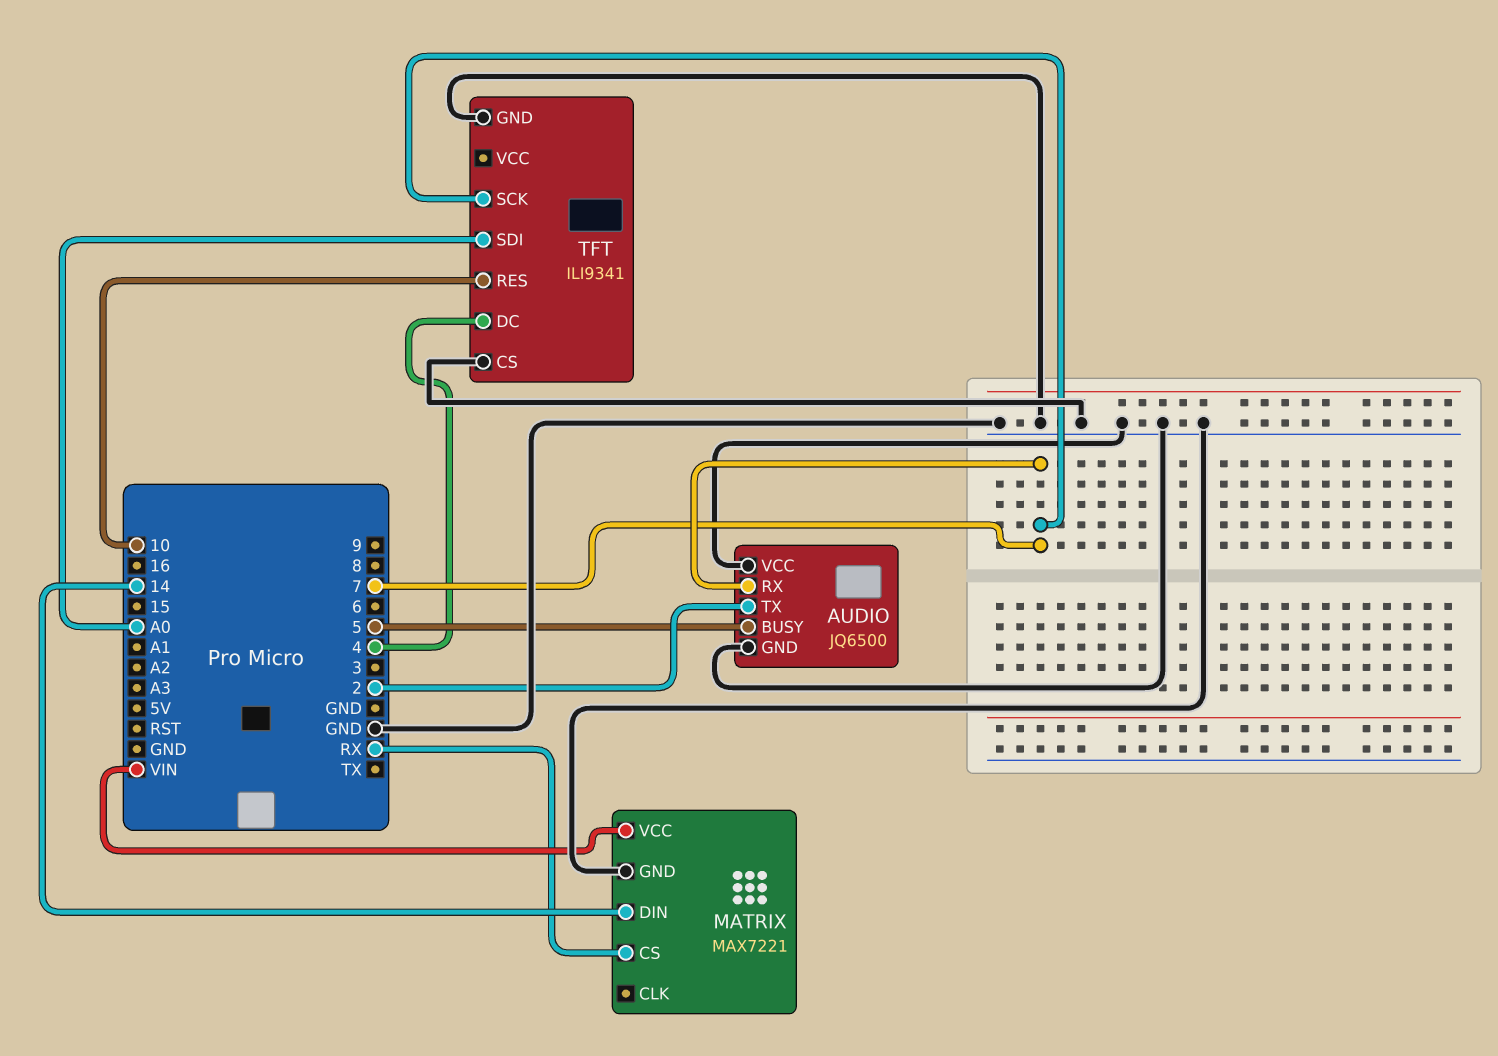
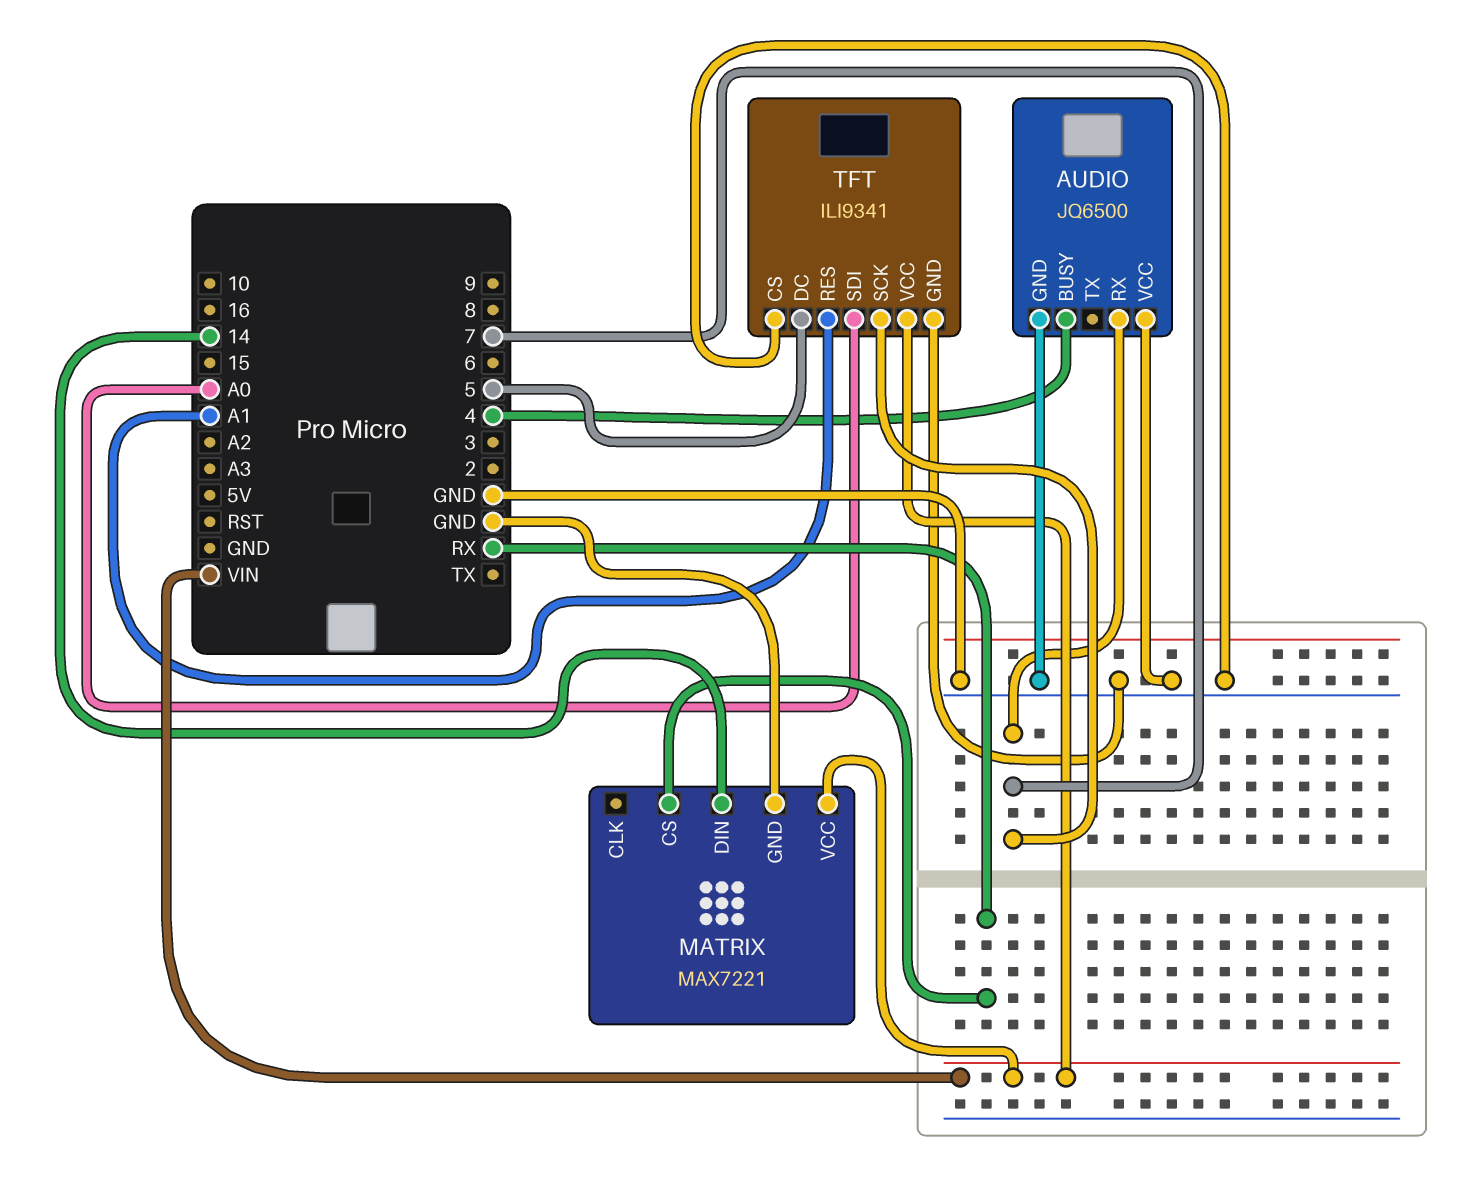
AUDIO pin BUSY: 5 -> 4
AUDIO pin TX: 2 -> none
TFT pin DC: 4 -> 5
TFT pin RES: 10 -> A1
TFT pin VCC: none -> VIN

